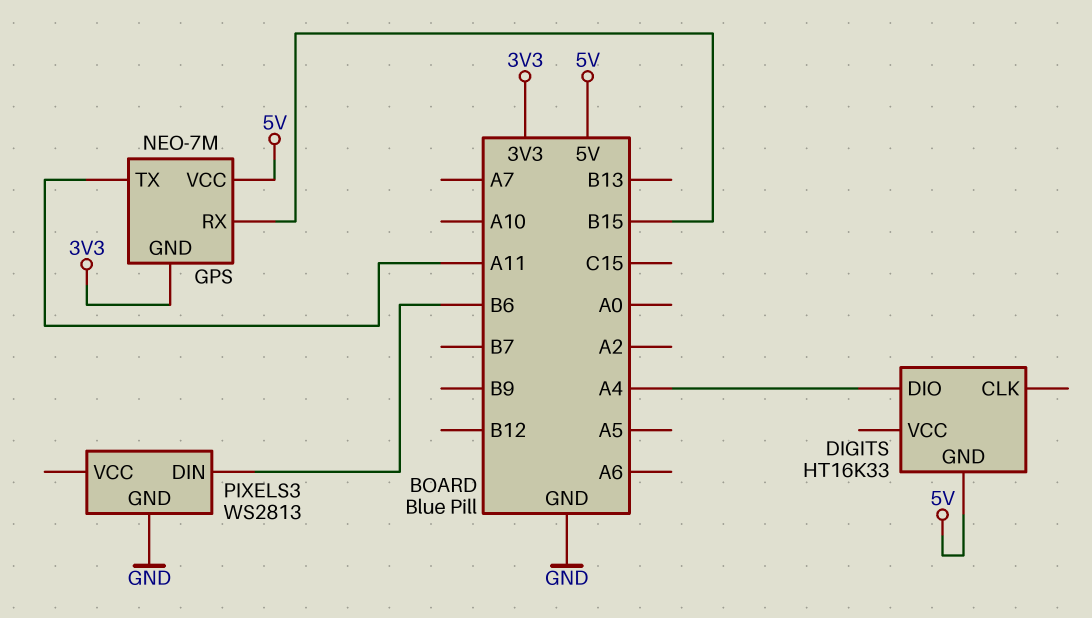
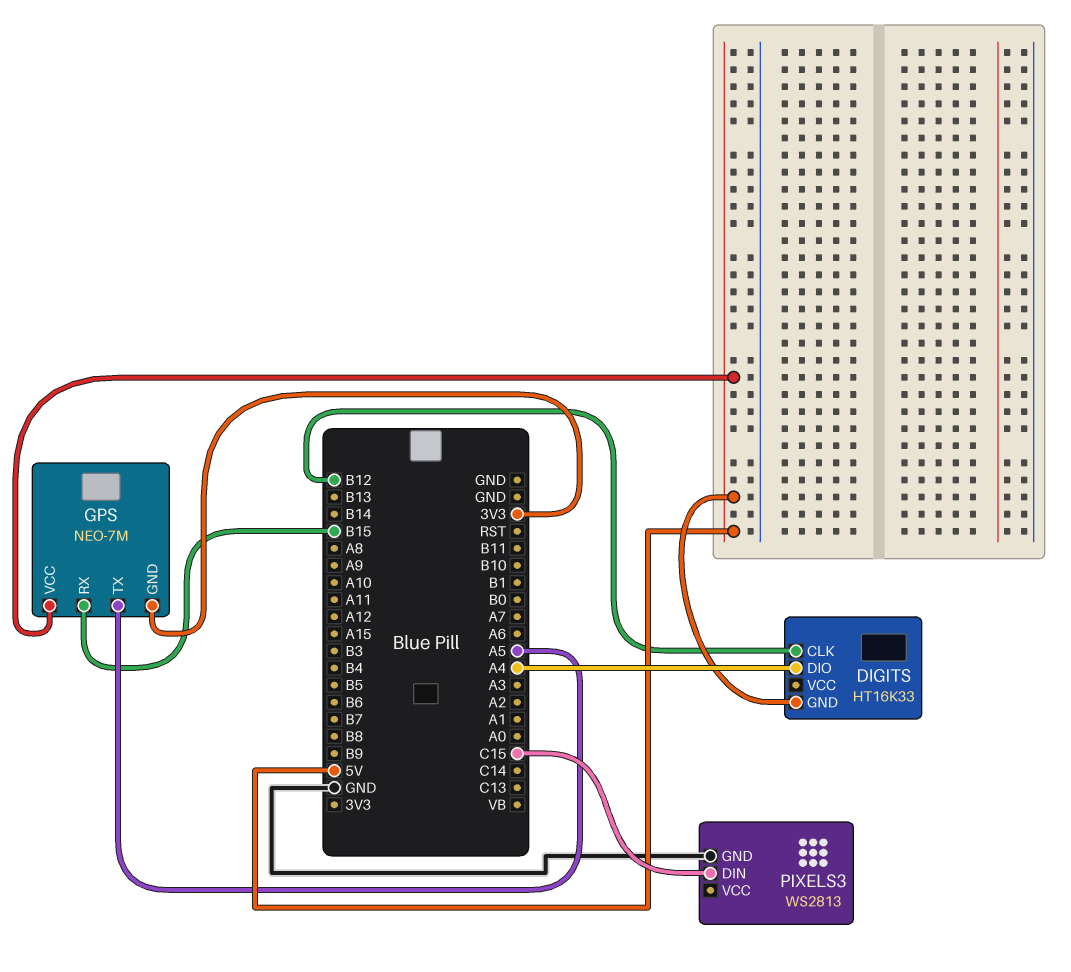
DIGITS pin CLK: none -> B12
GPS pin TX: A11 -> A5
PIXELS3 pin DIN: B6 -> C15

